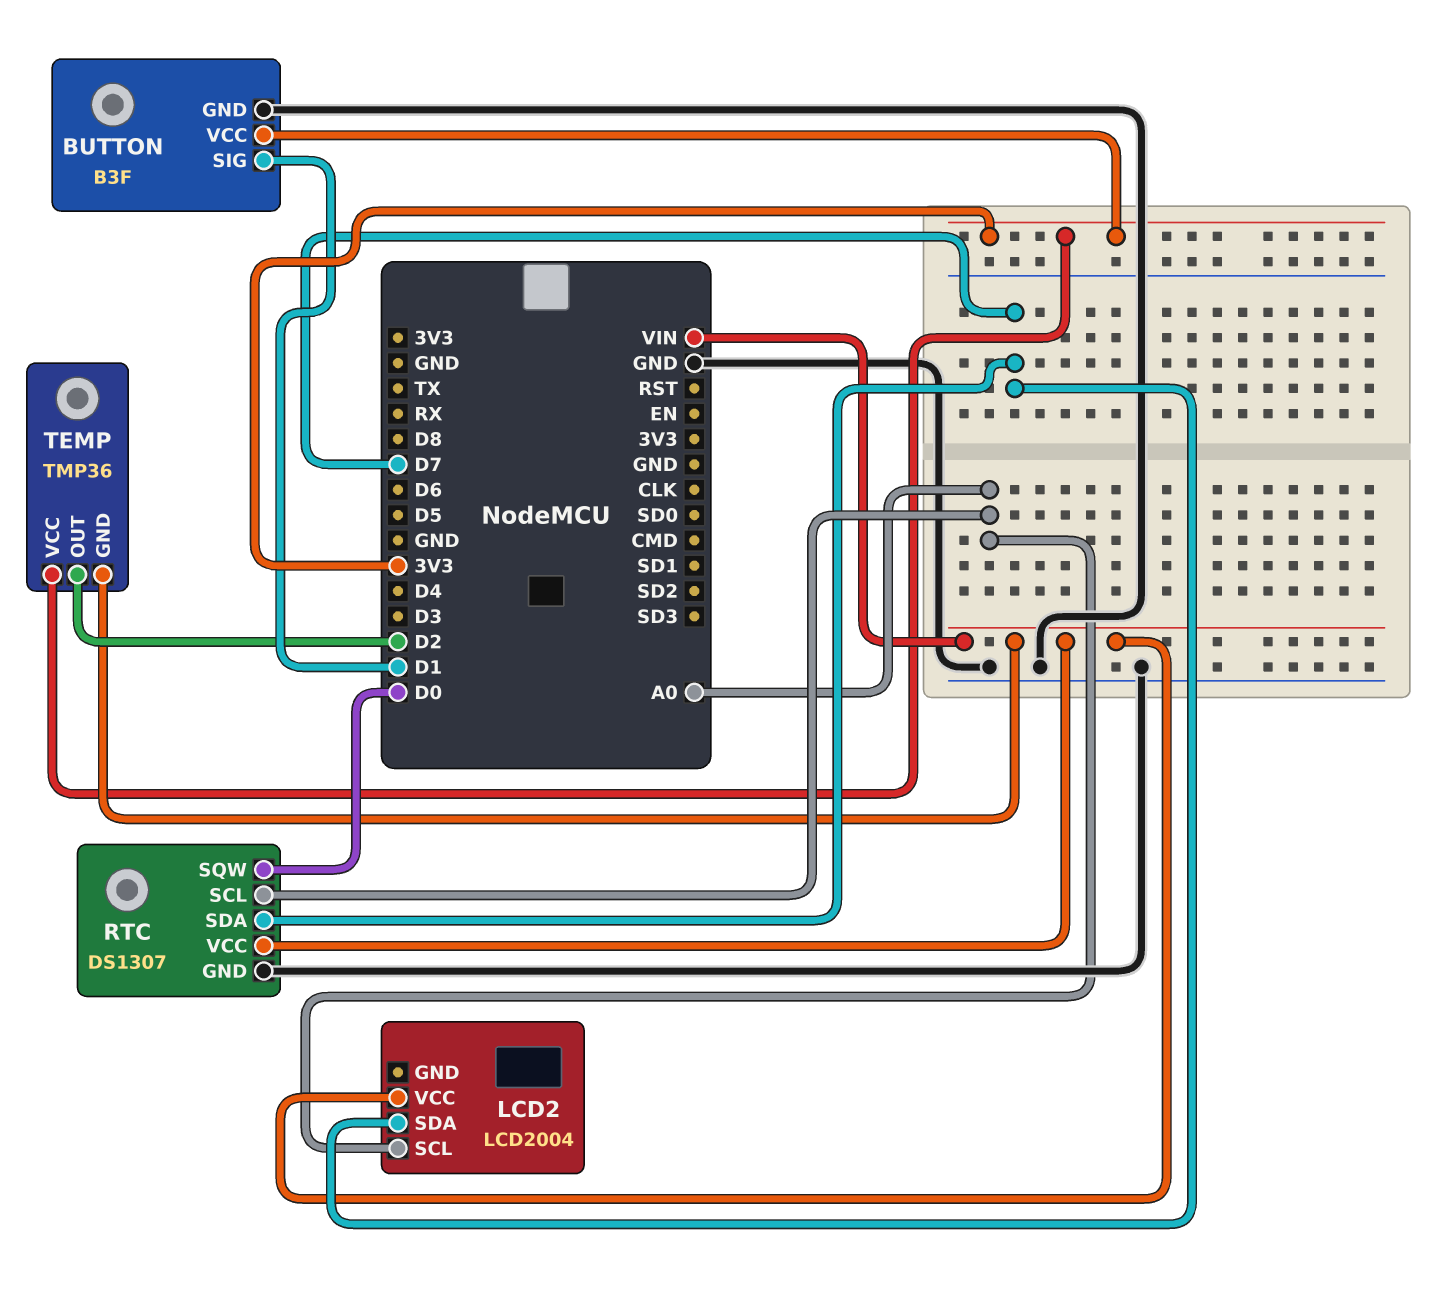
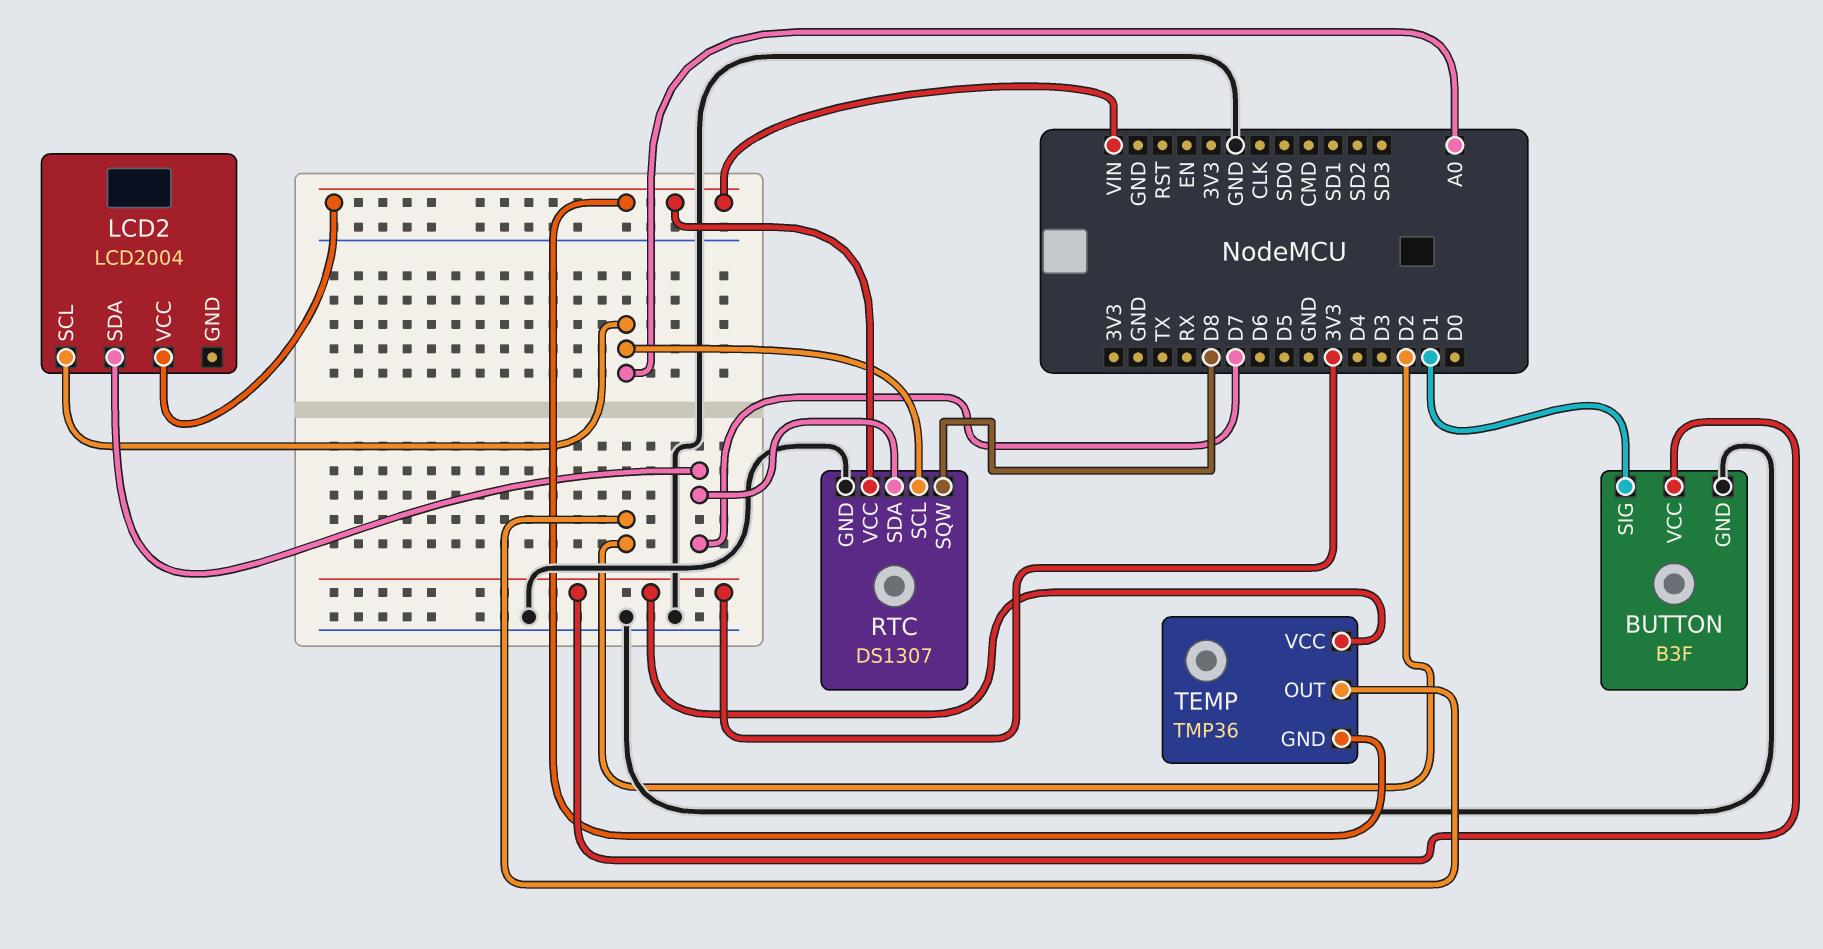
RTC pin SQW: D0 -> D8

